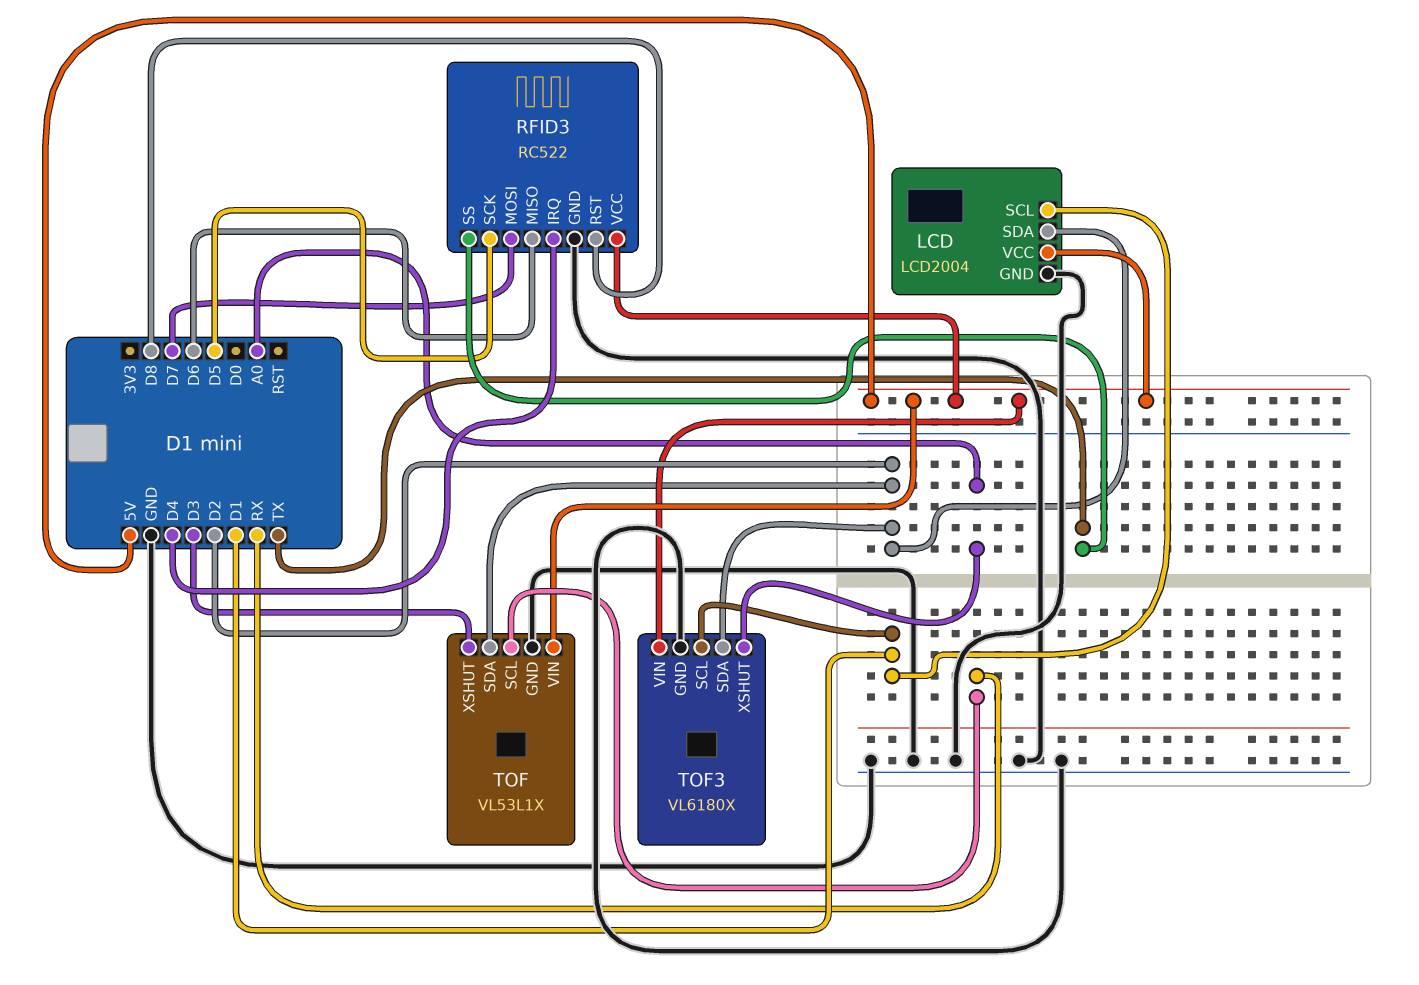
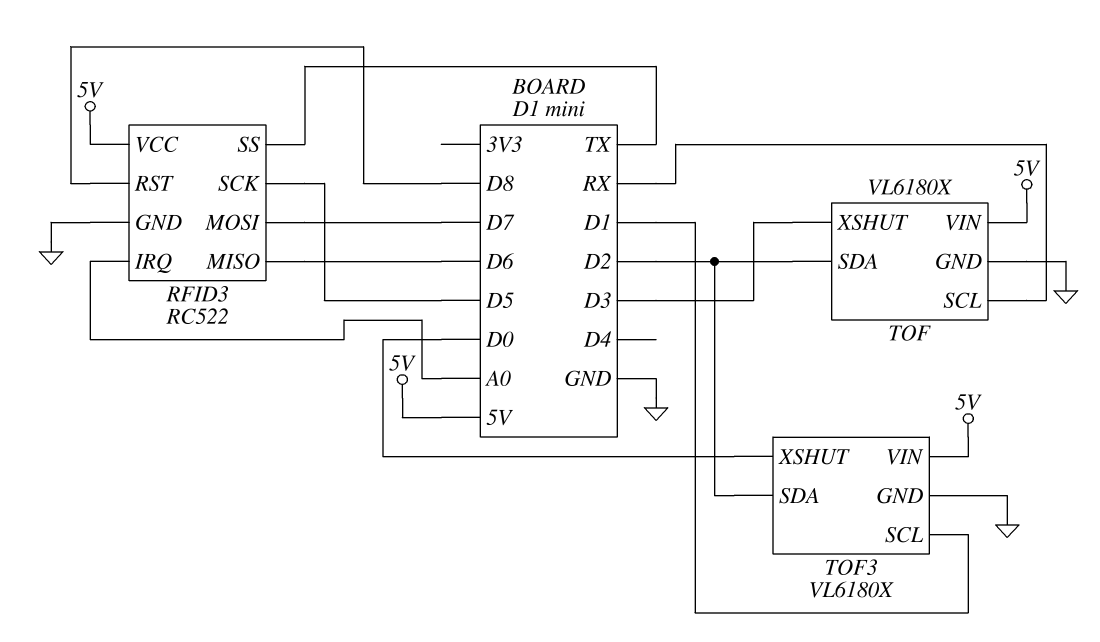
LCD: LCD2004 -> none
LCD pin GND: GND -> none
LCD pin SCL: D1 -> none
LCD pin SDA: D2 -> none
LCD pin VCC: 5V -> none
RFID3 pin IRQ: D4 -> A0
TOF: VL53L1X -> VL6180X
TOF3 pin XSHUT: A0 -> D0

